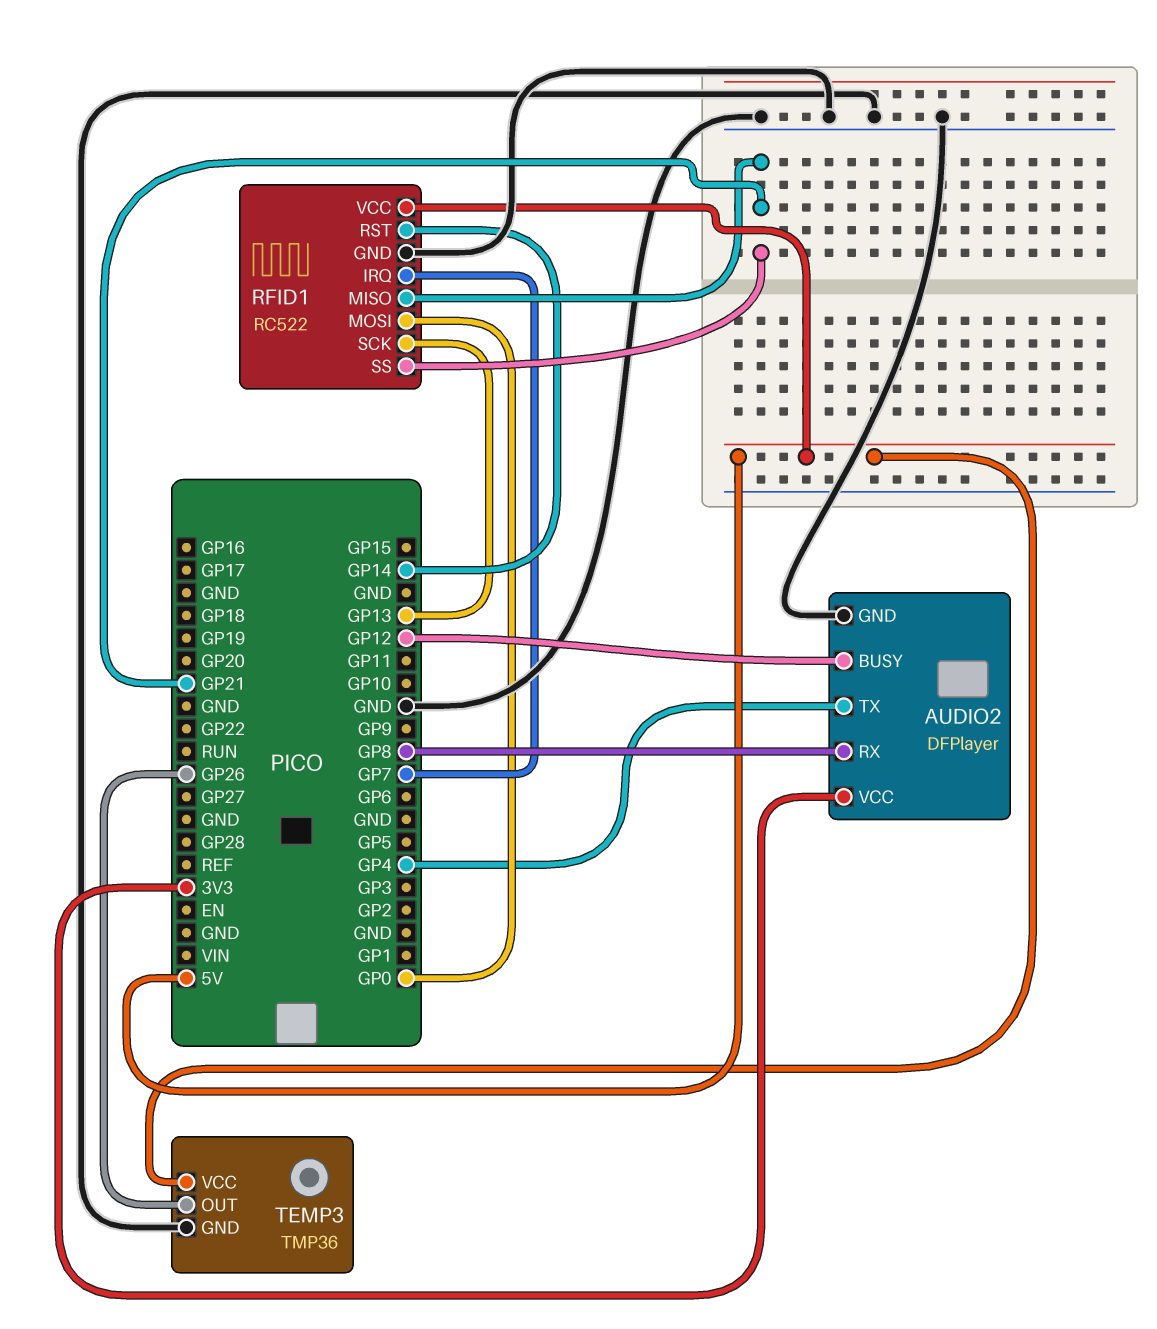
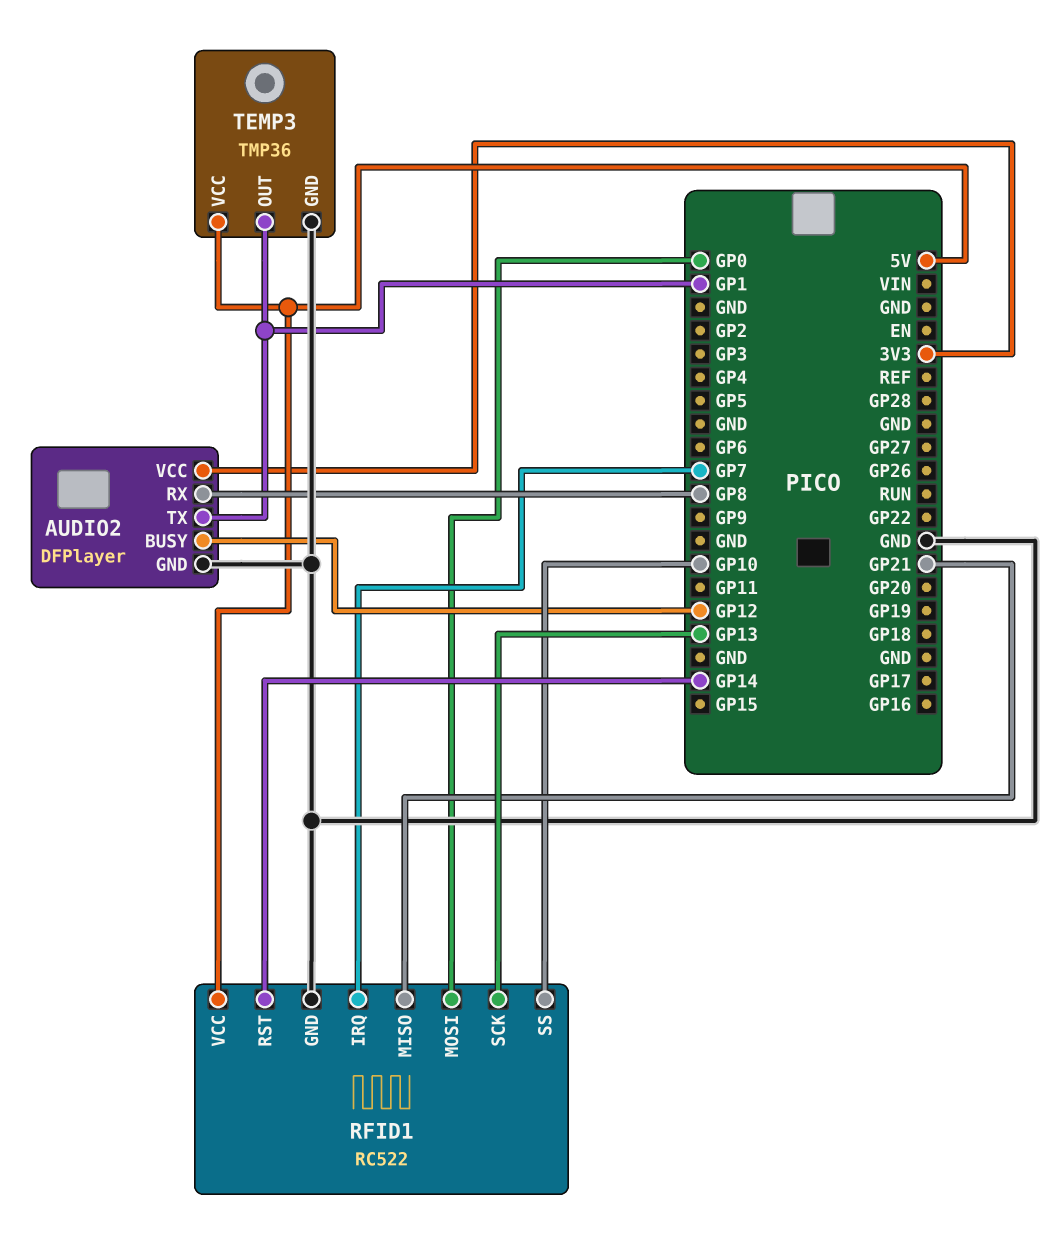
AUDIO2 pin TX: GP4 -> GP1
RFID1 pin SS: GP21 -> GP10
TEMP3 pin OUT: GP26 -> GP1

